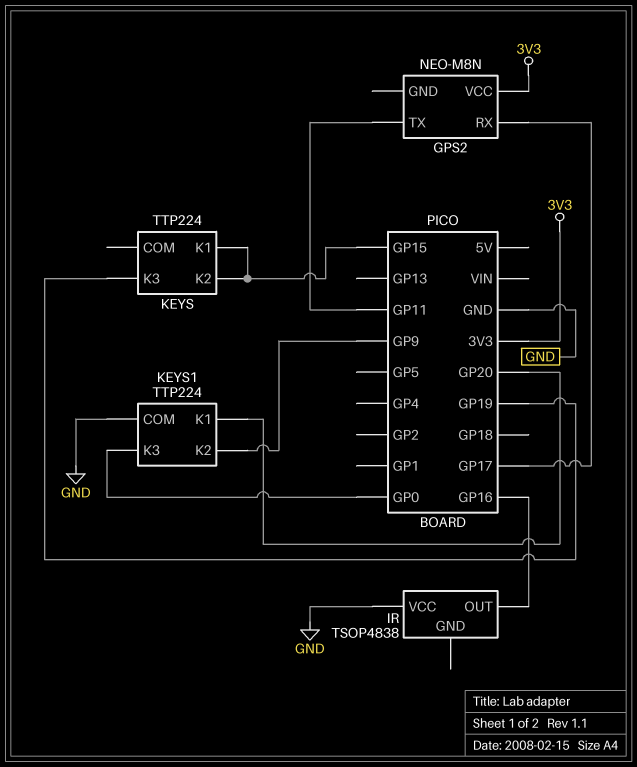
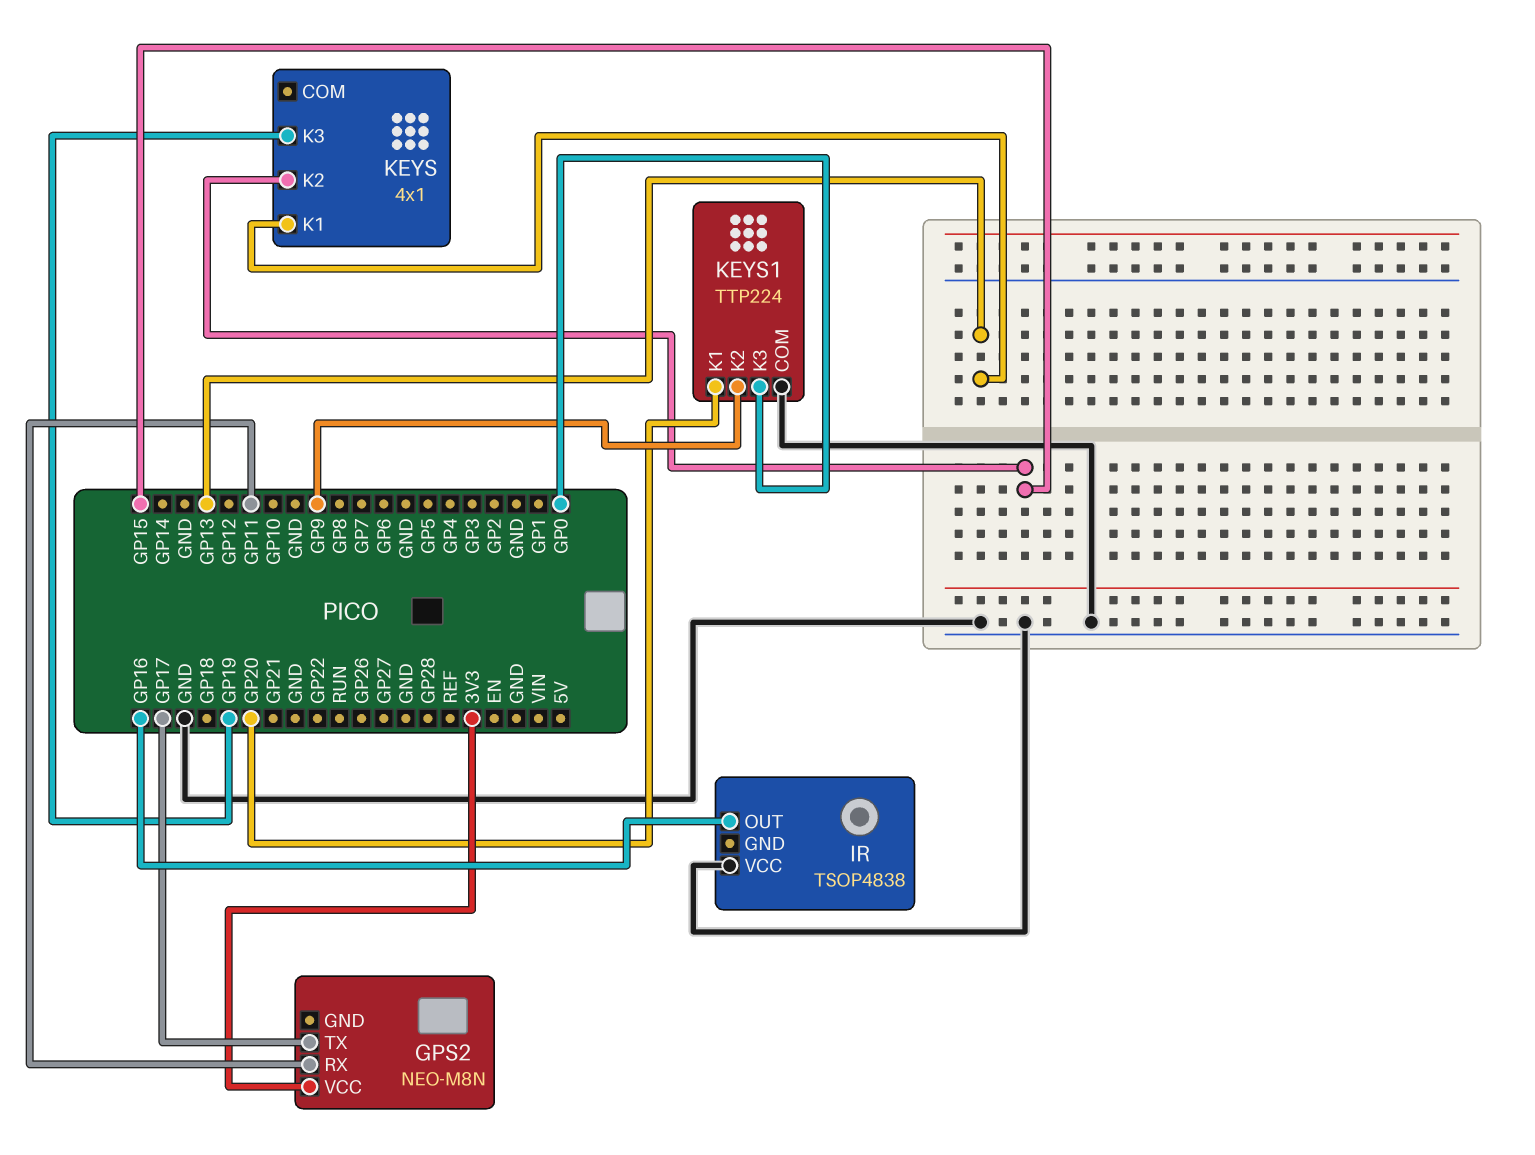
GPS2 pin RX: GP17 -> GP11
GPS2 pin TX: GP11 -> GP17
KEYS: TTP224 -> 4x1
KEYS pin K1: GP15 -> GP13

